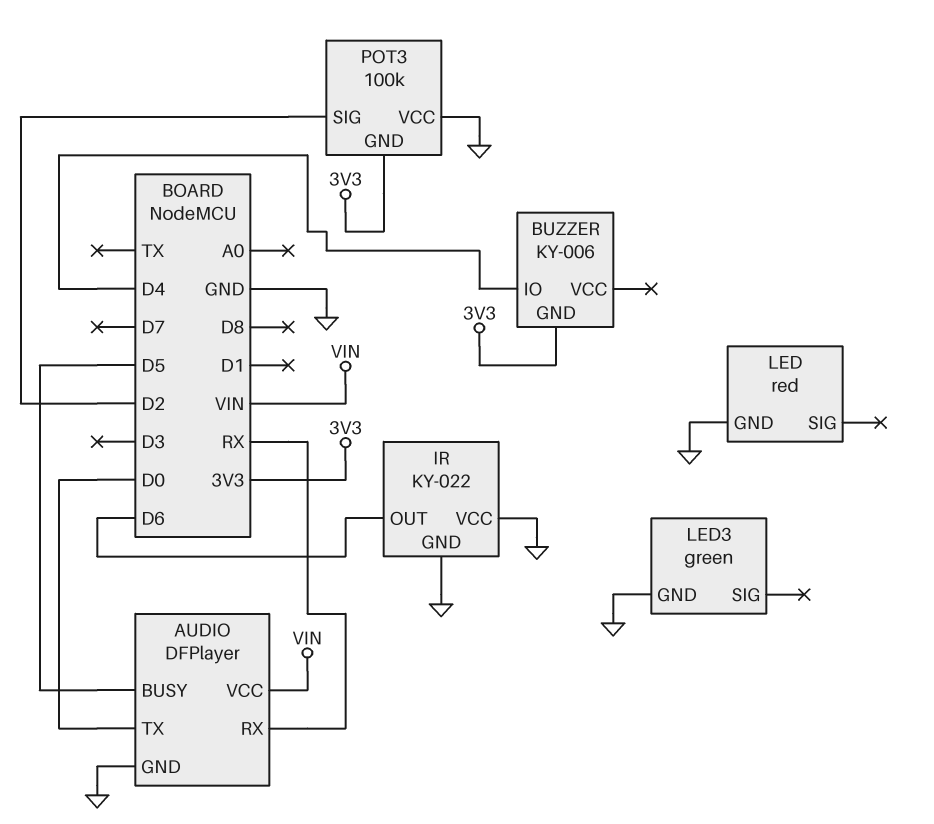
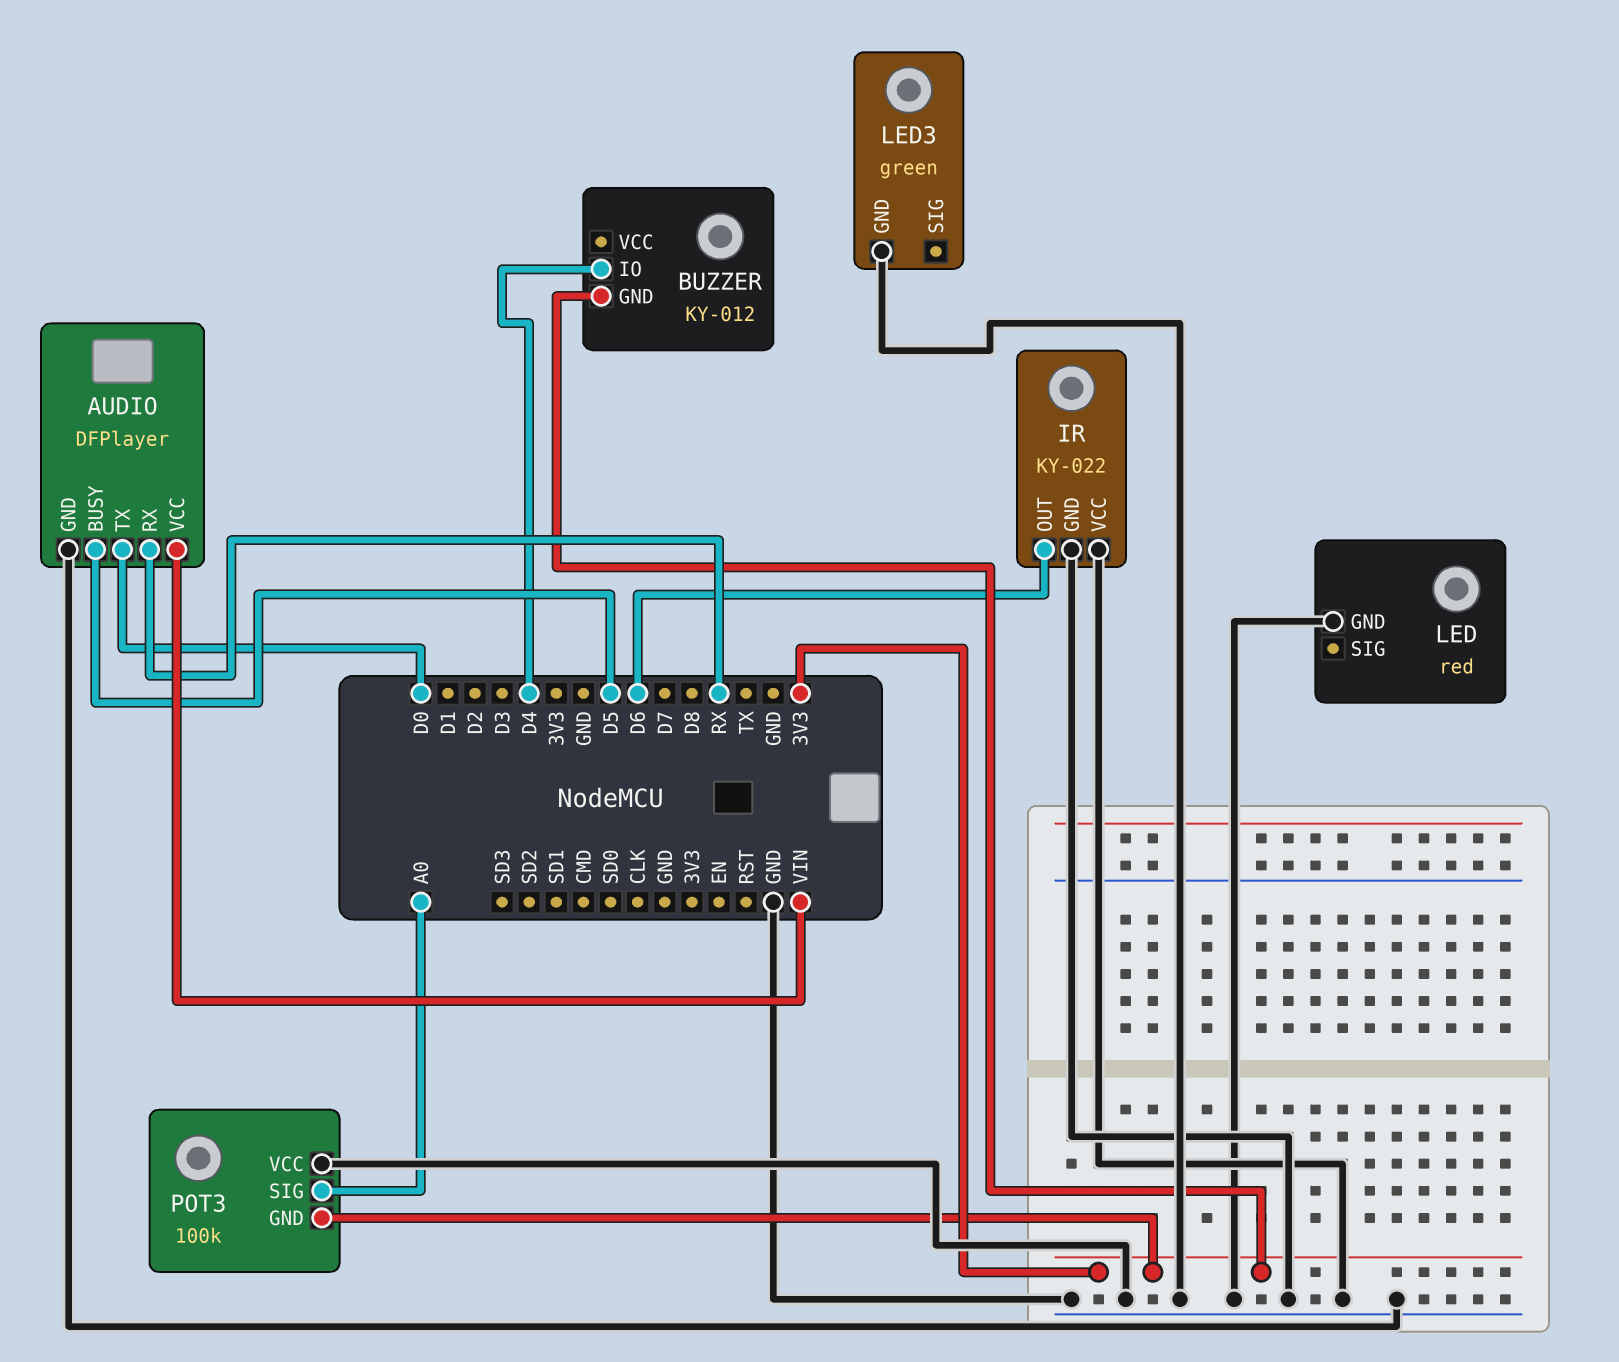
BUZZER: KY-006 -> KY-012
POT3 pin SIG: D2 -> A0

